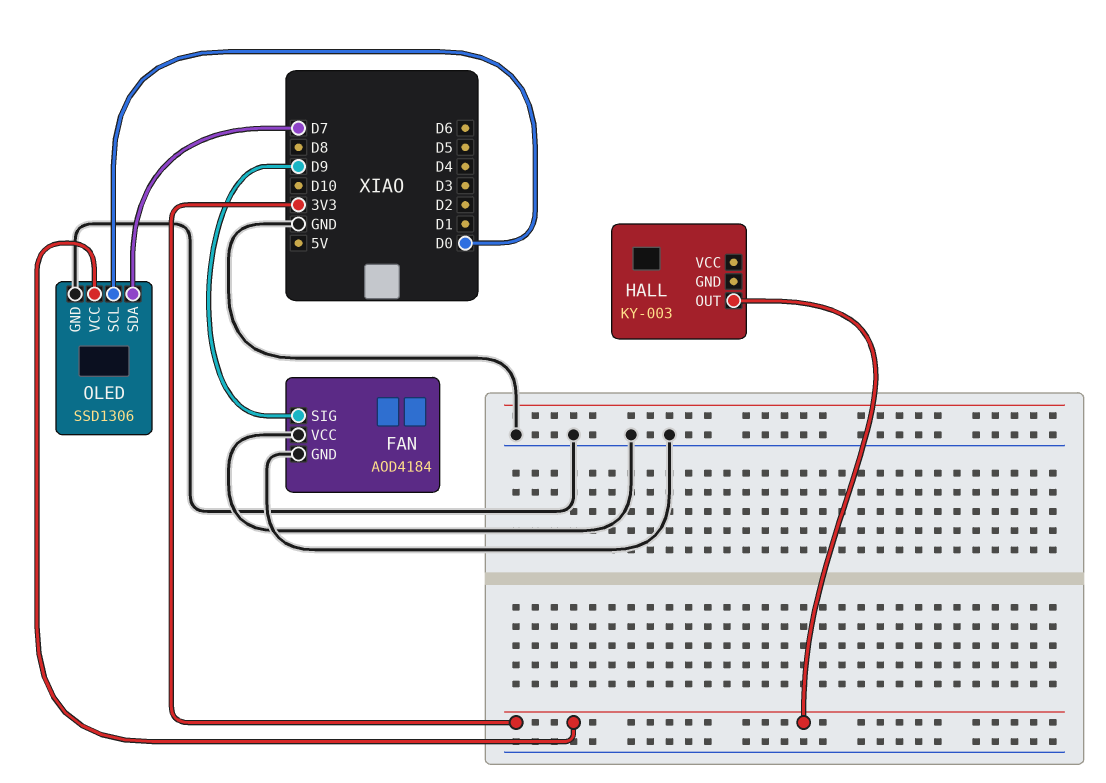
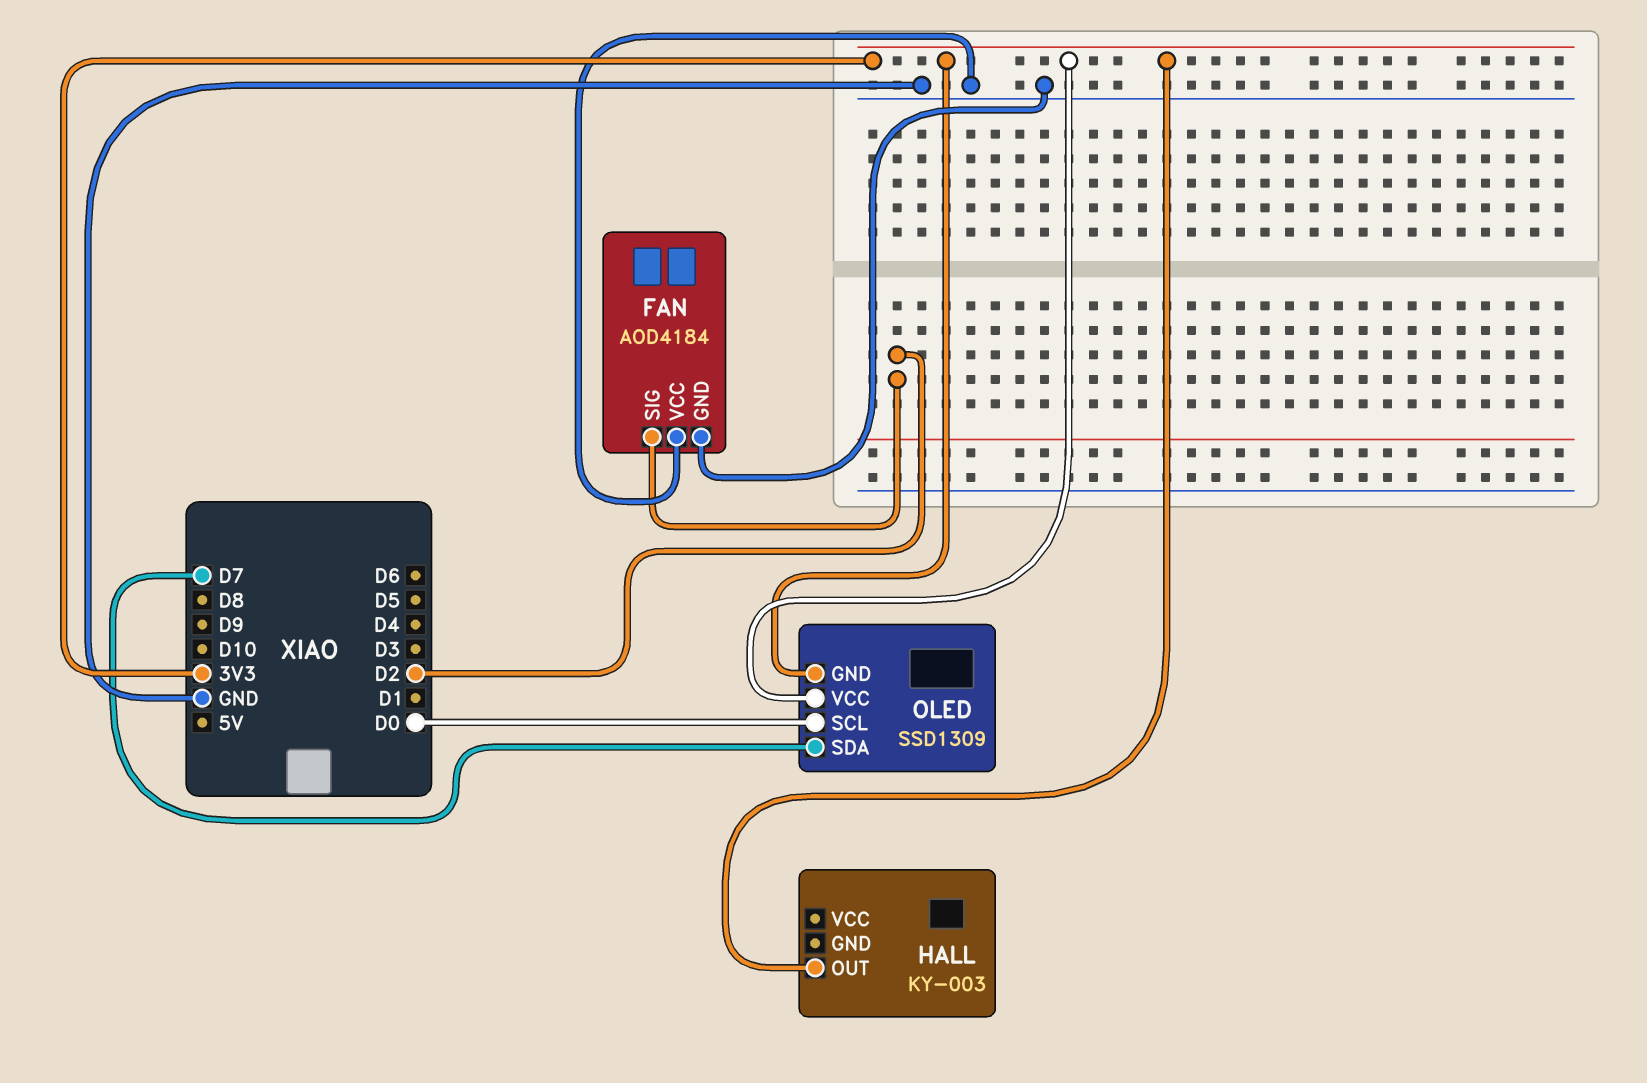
FAN pin SIG: D9 -> D2
OLED: SSD1306 -> SSD1309
OLED pin GND: GND -> 3V3

